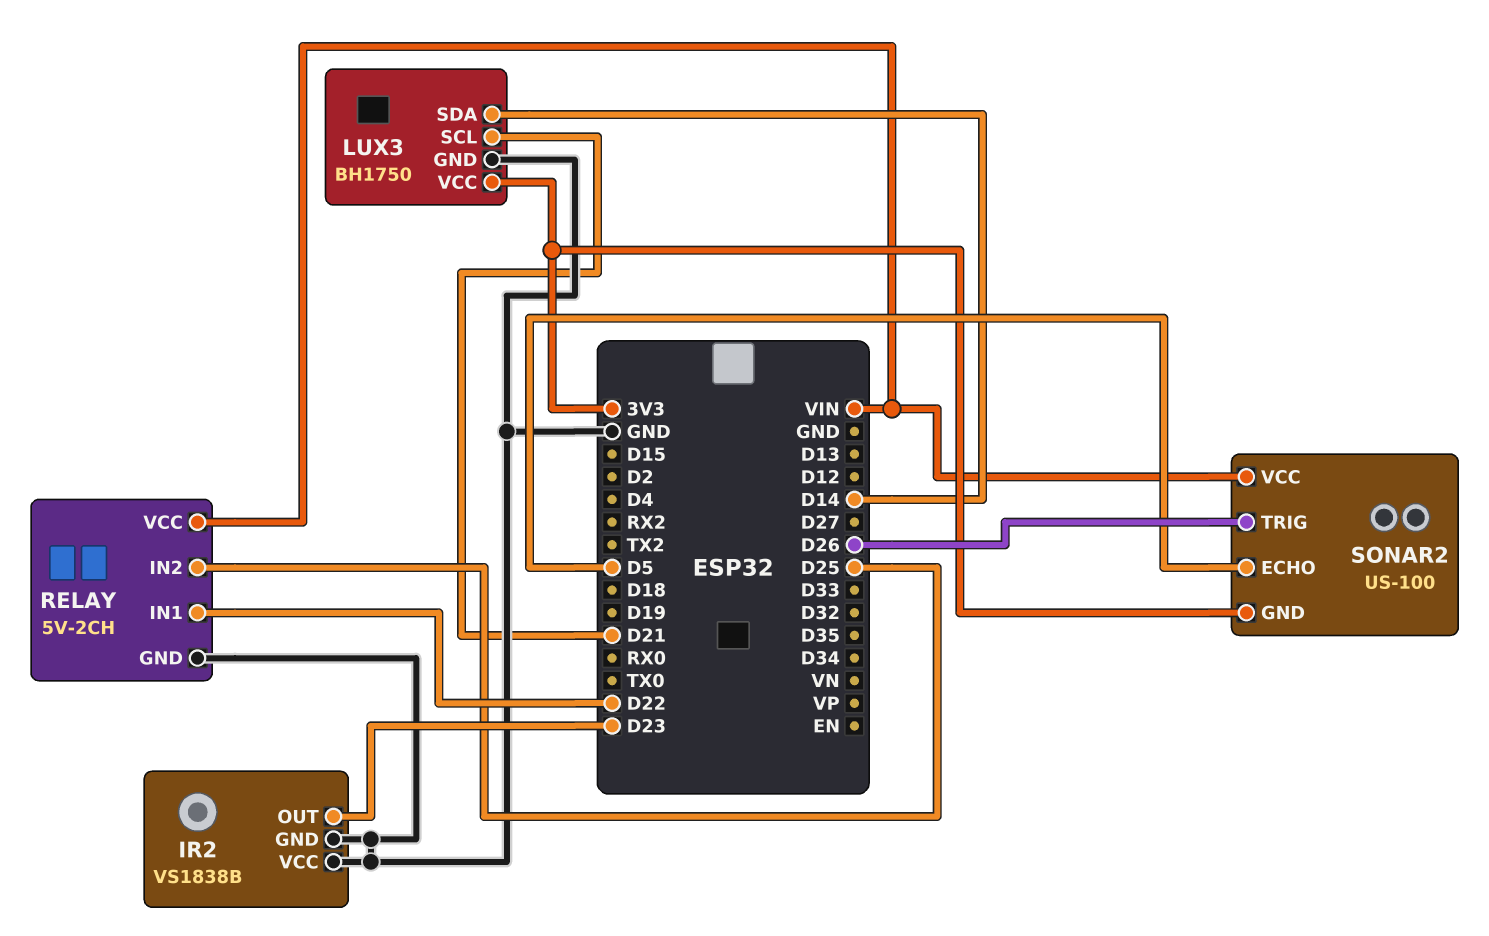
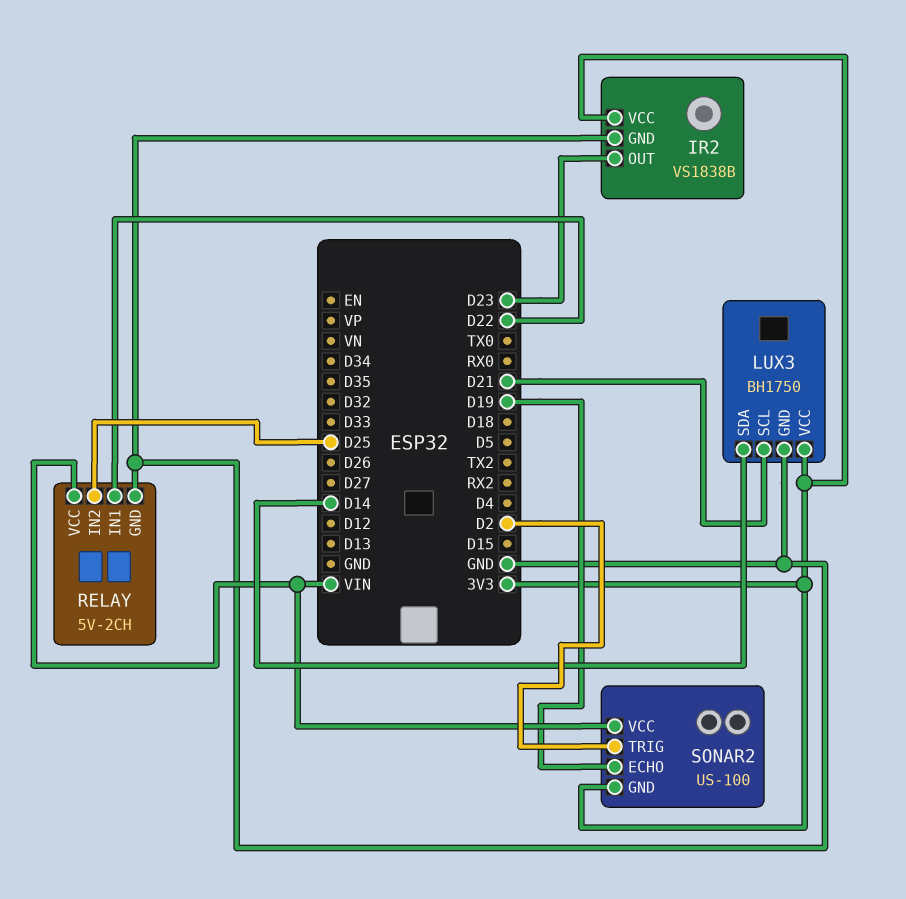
IR2 pin VCC: GND -> 3V3
SONAR2 pin ECHO: D5 -> D19
SONAR2 pin TRIG: D26 -> D2

